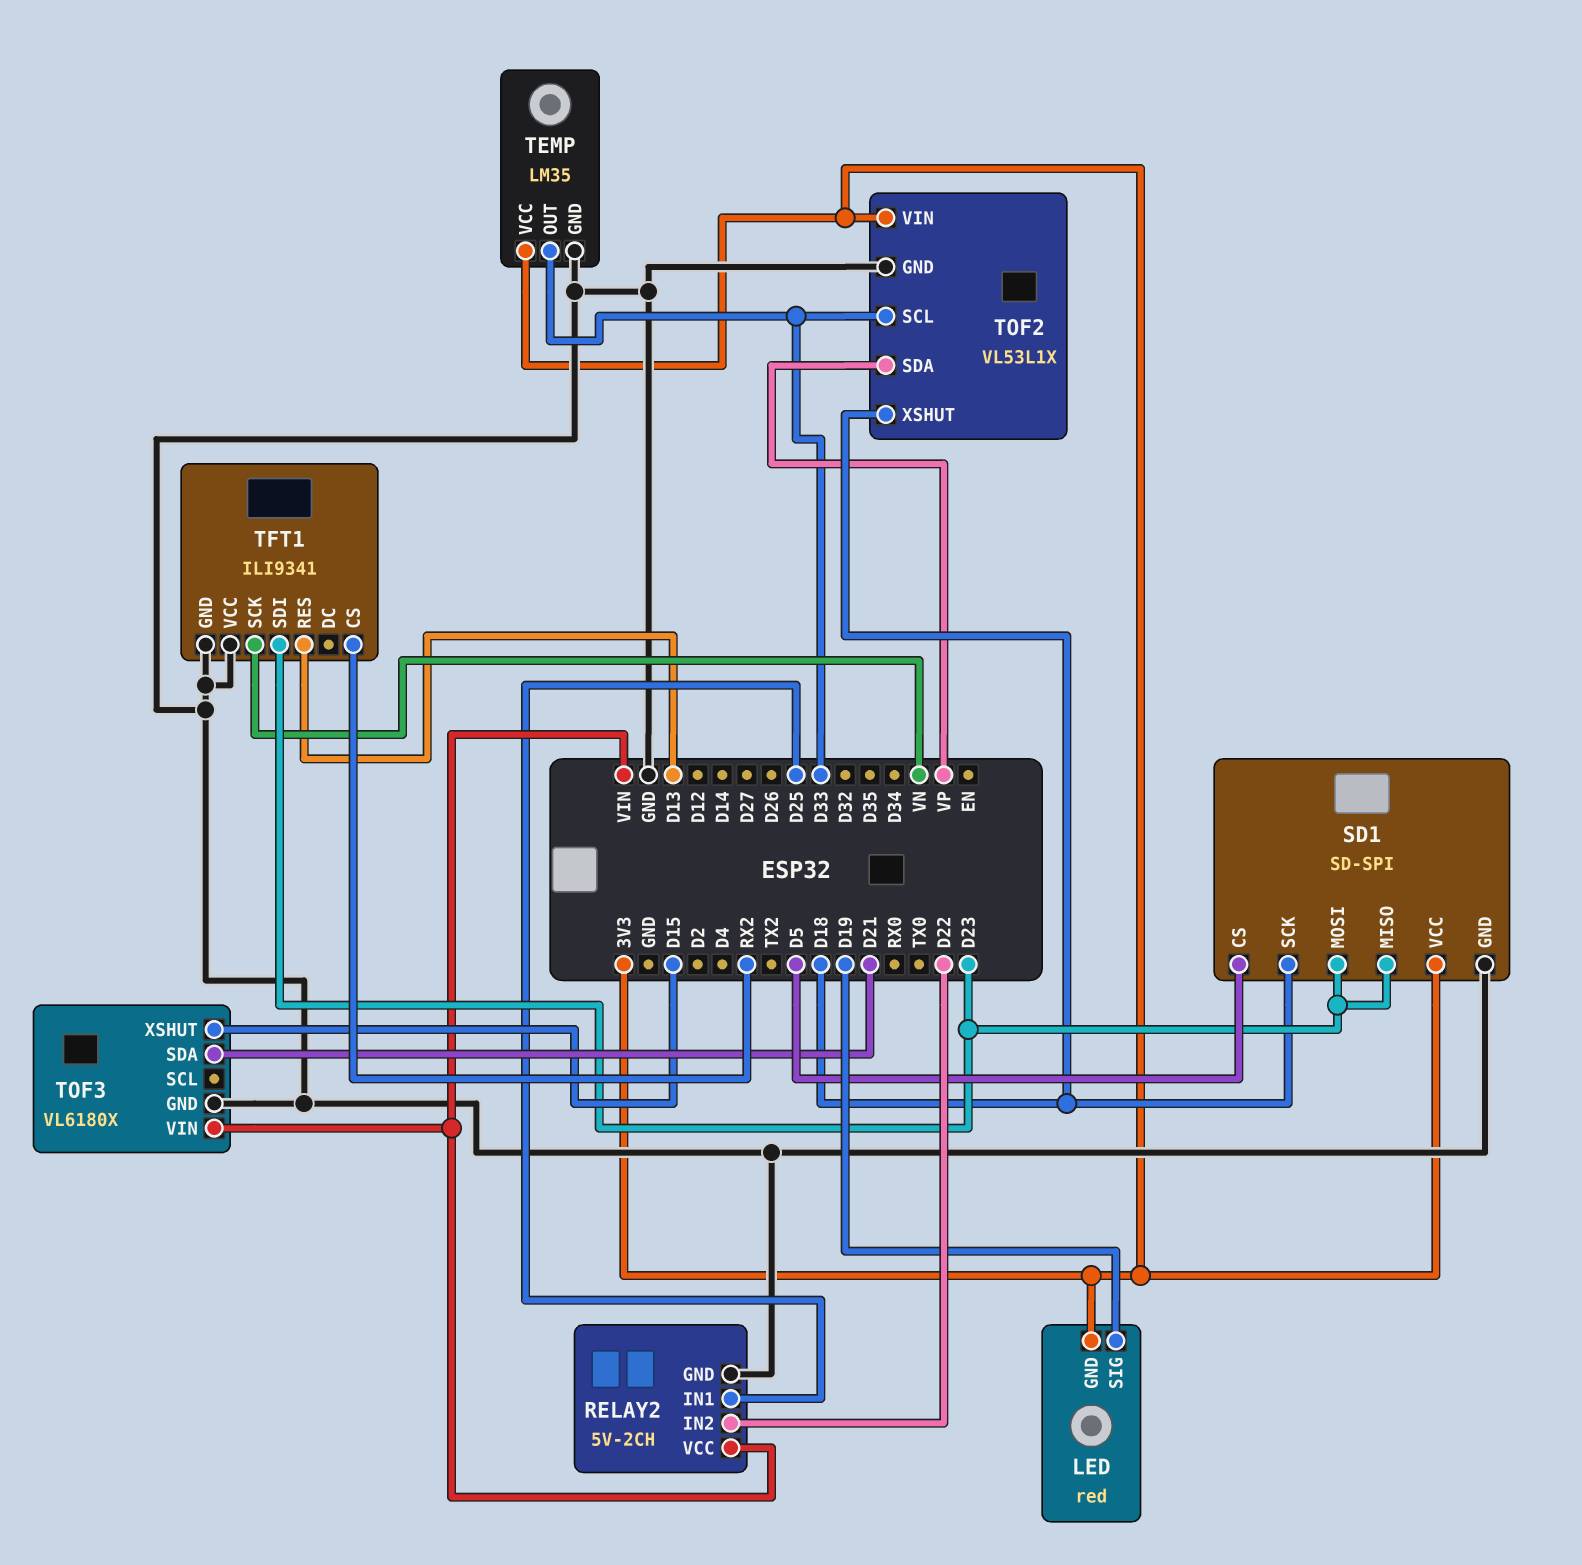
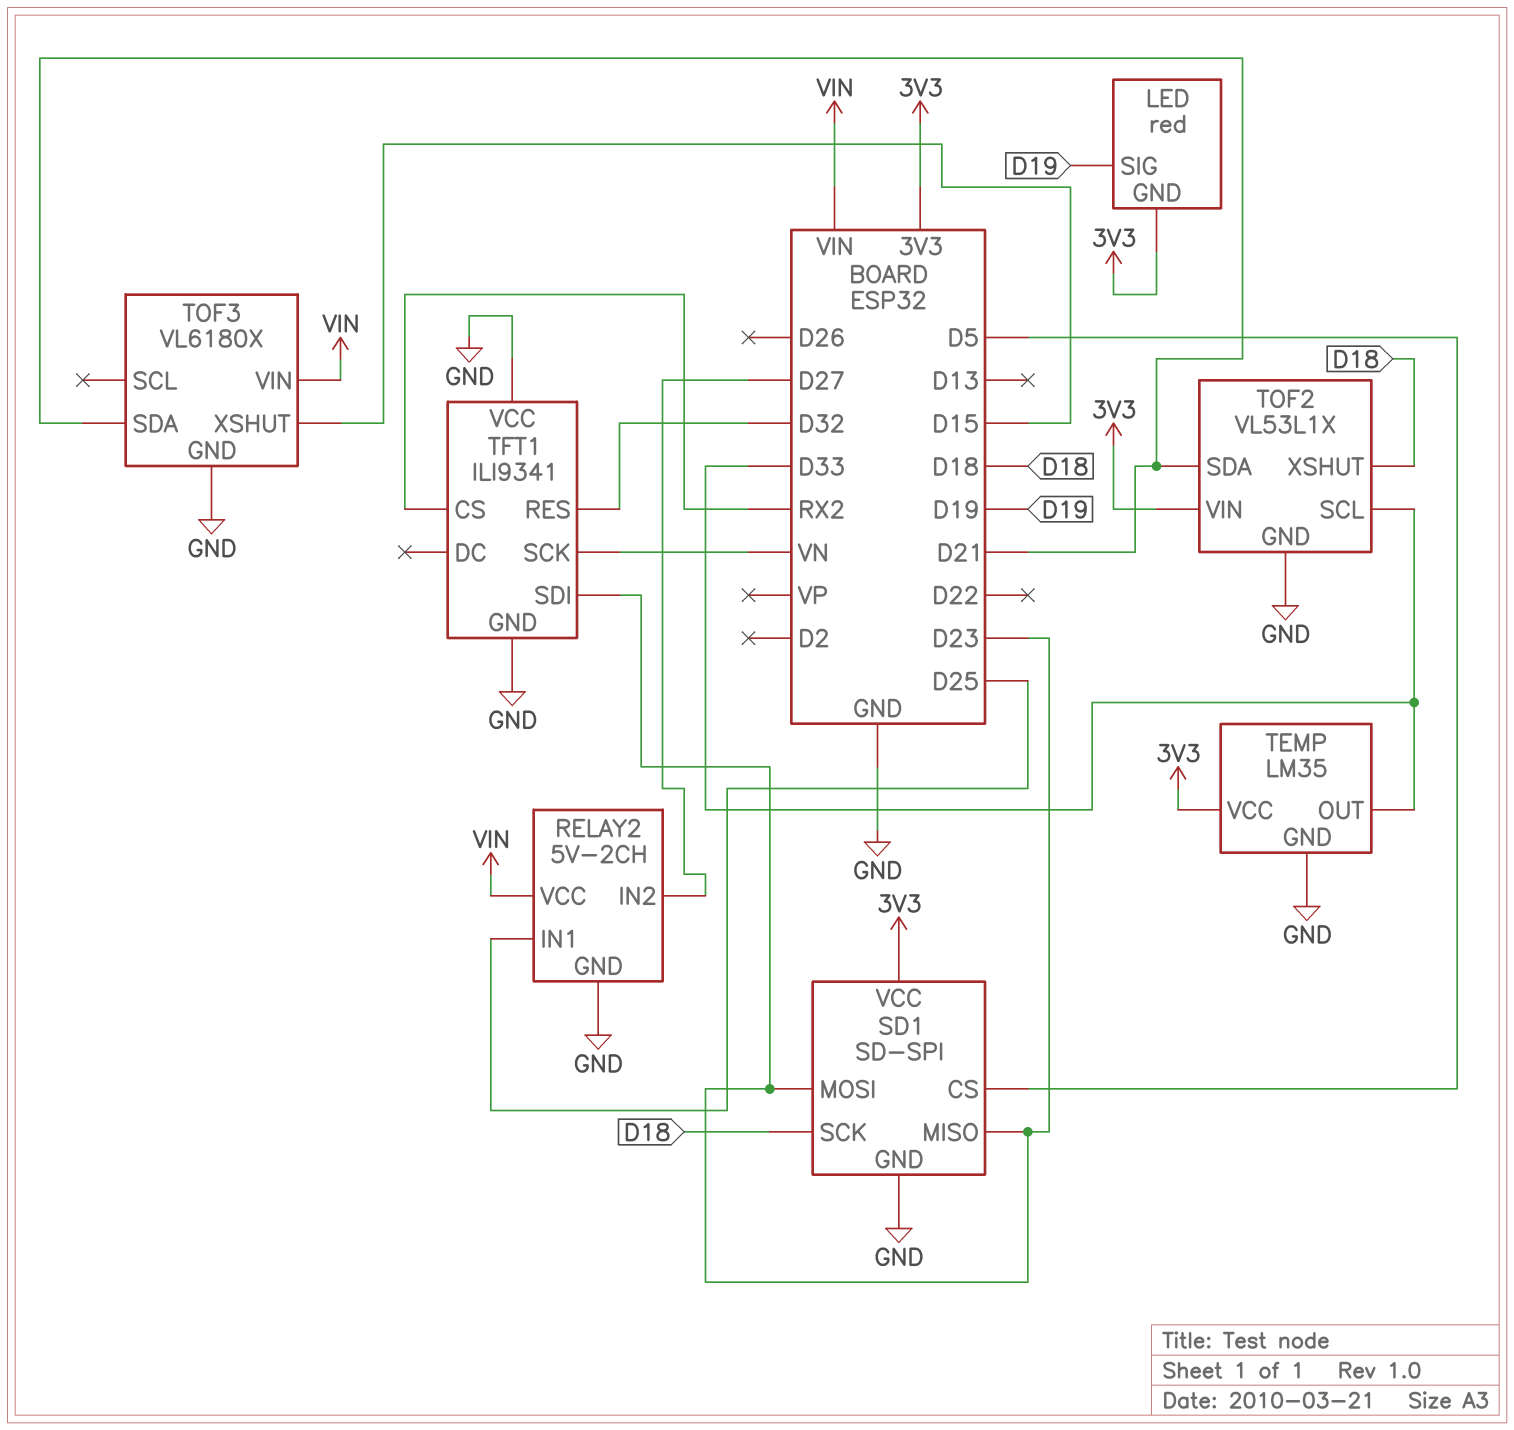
RELAY2 pin IN2: D22 -> D27
TFT1 pin RES: D13 -> D32
TOF2 pin SDA: VP -> D21

